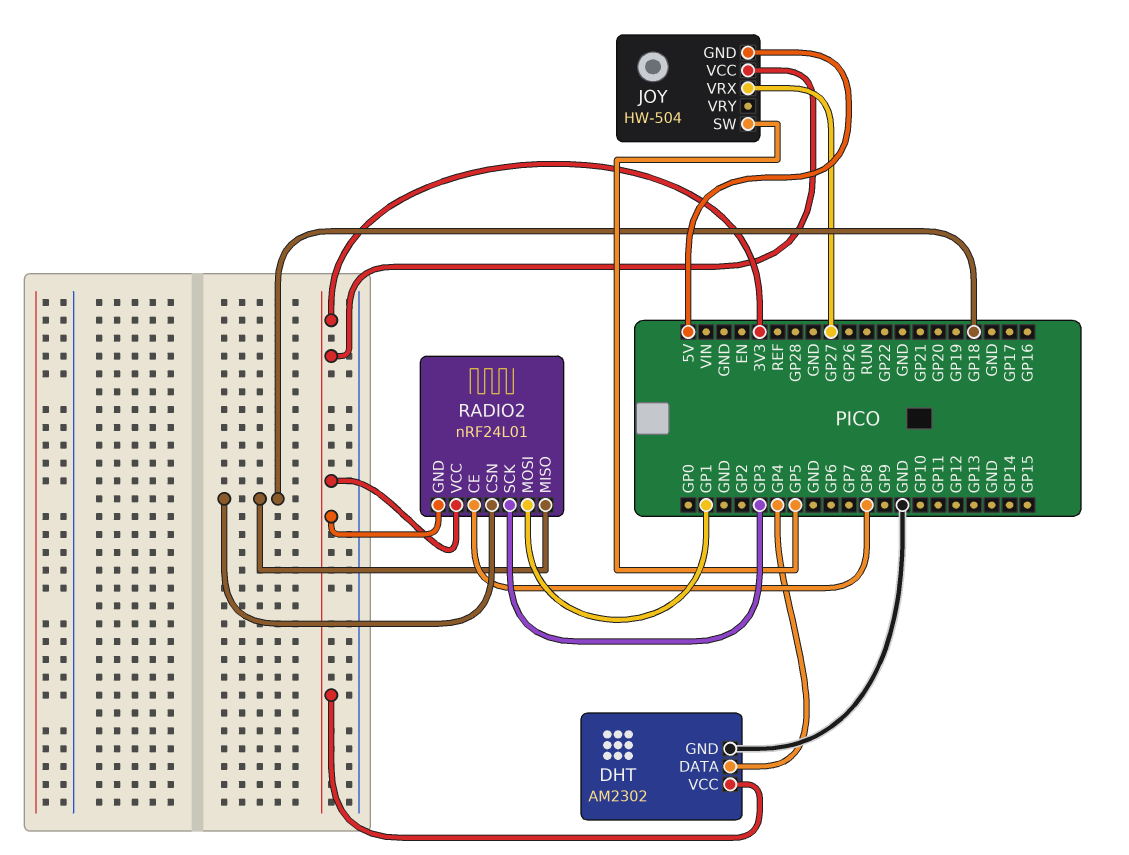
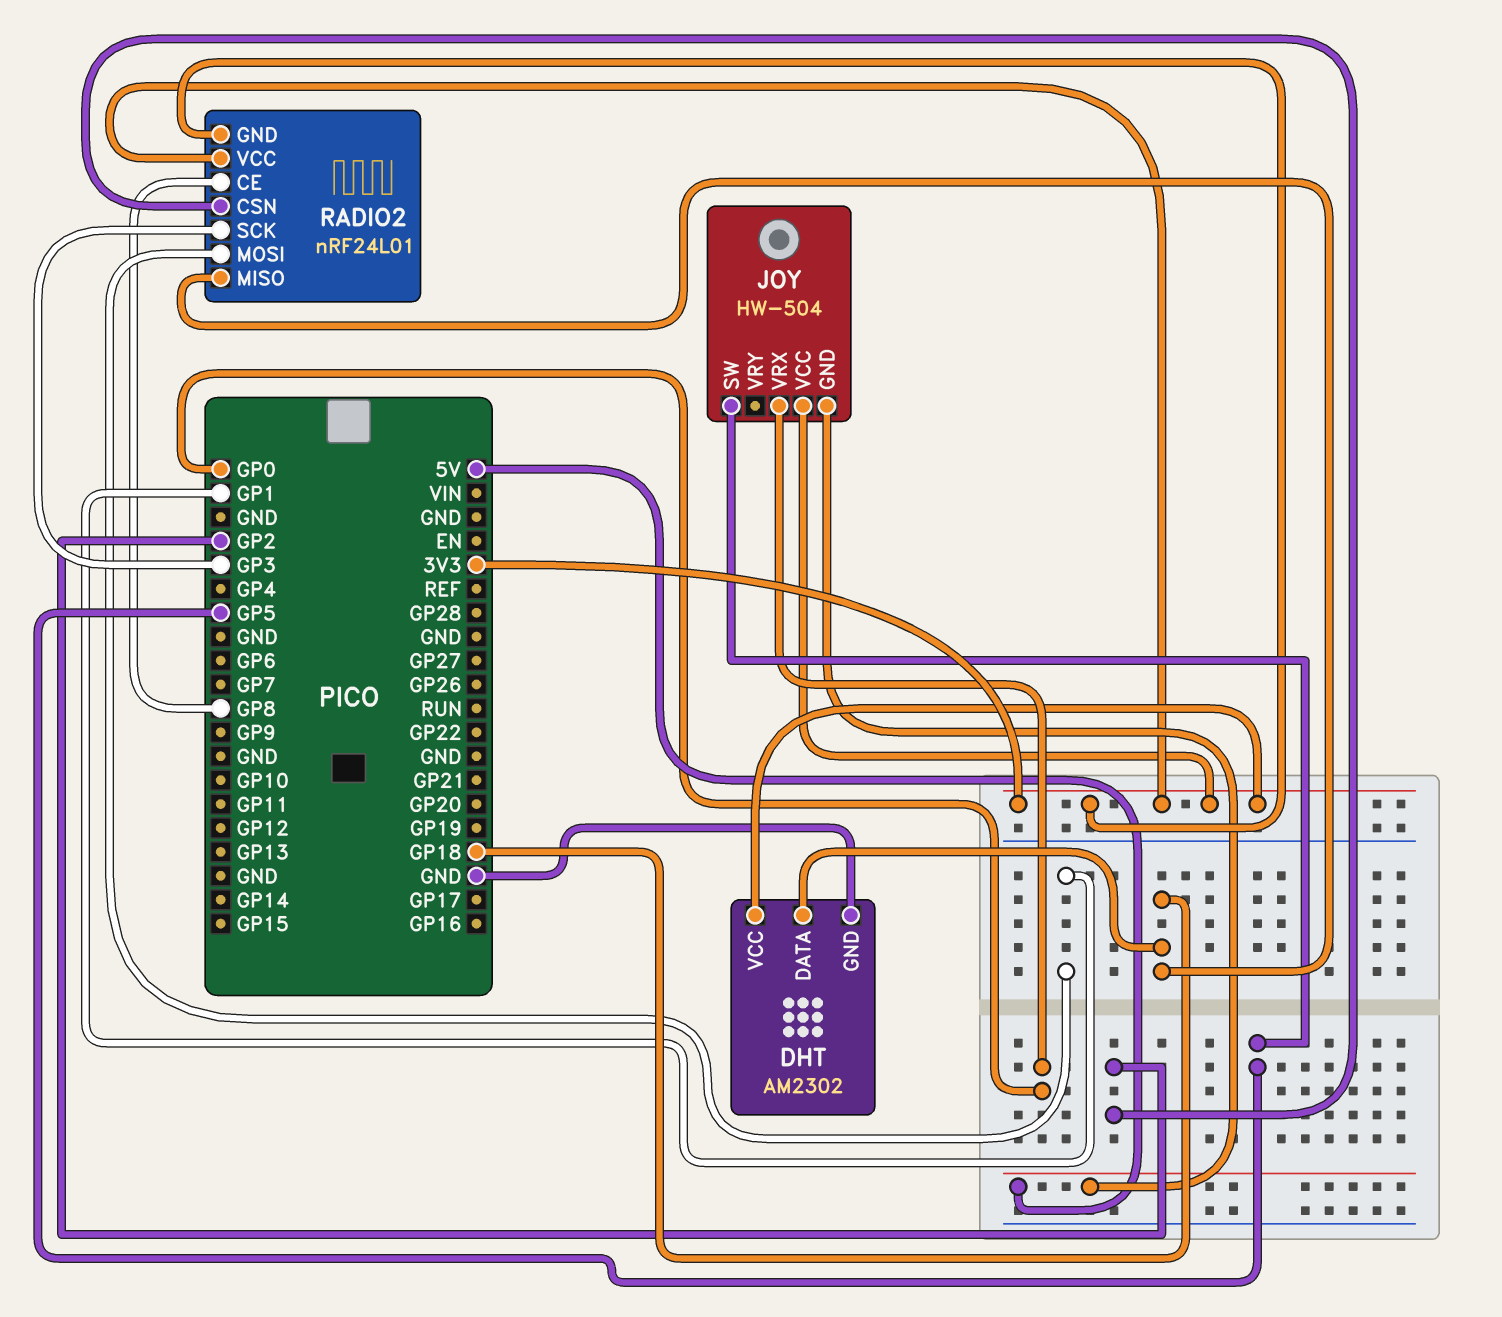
DHT pin DATA: GP4 -> GP18
JOY pin VRX: GP27 -> GP0
RADIO2 pin CSN: GP18 -> GP2

